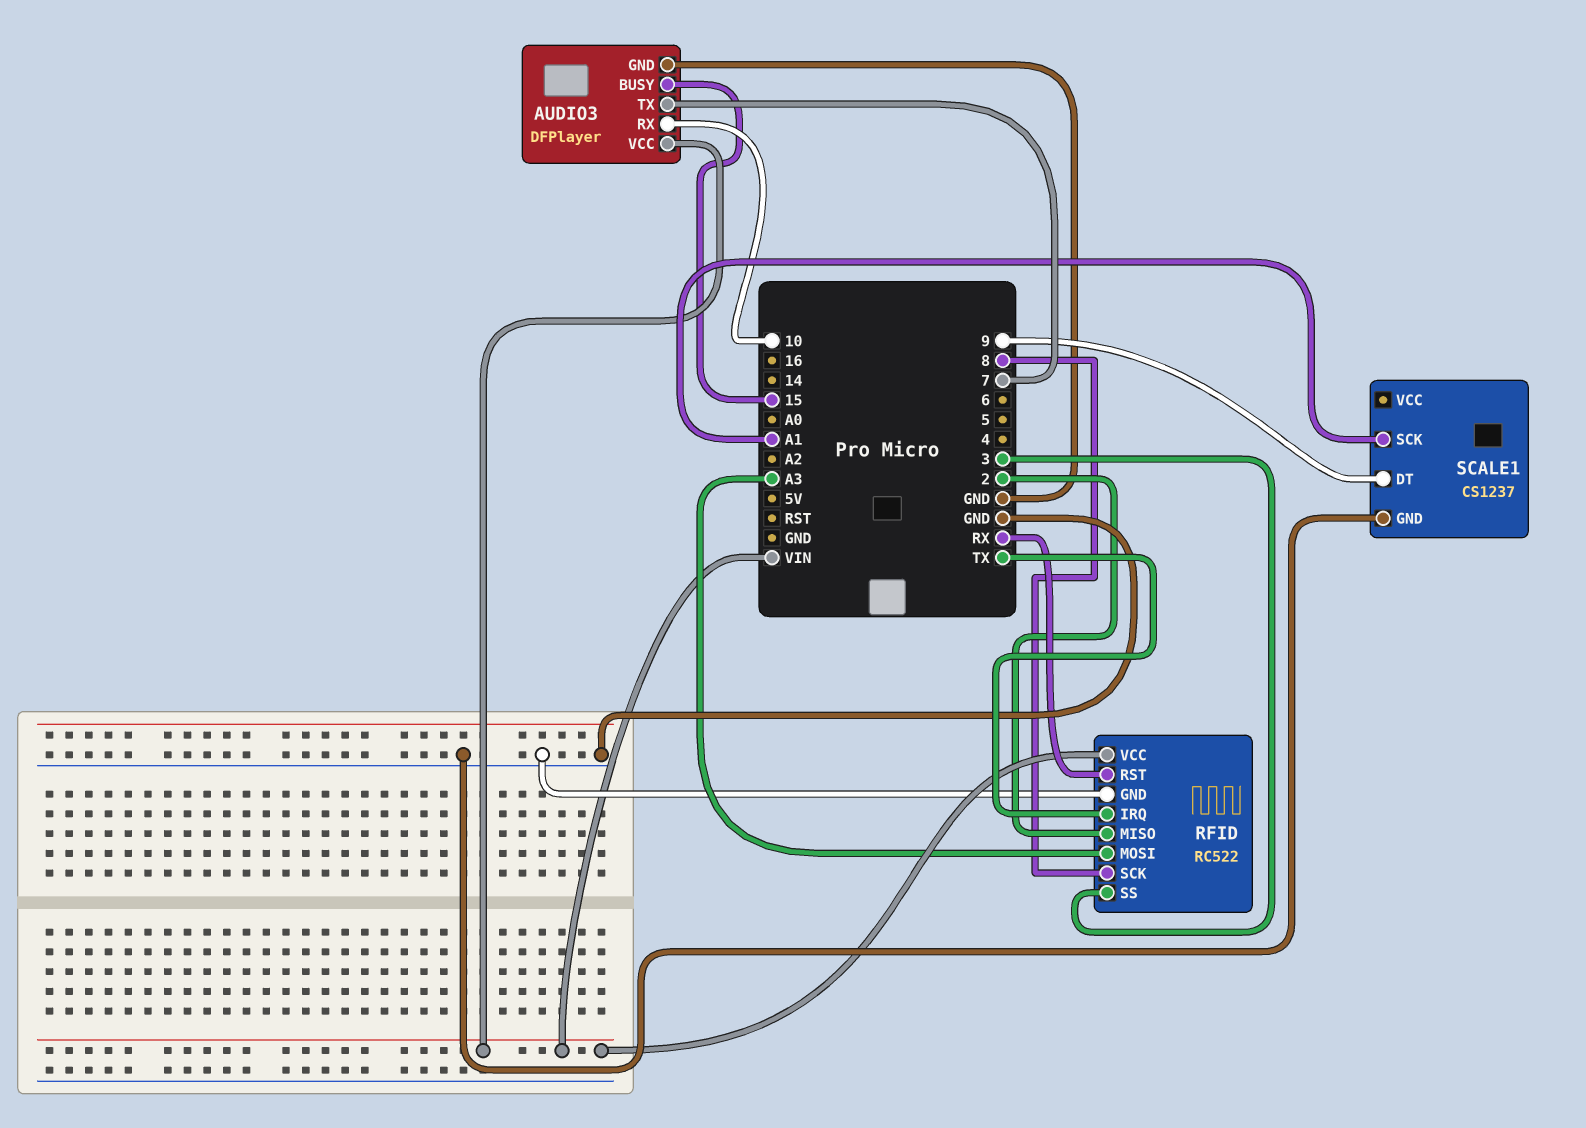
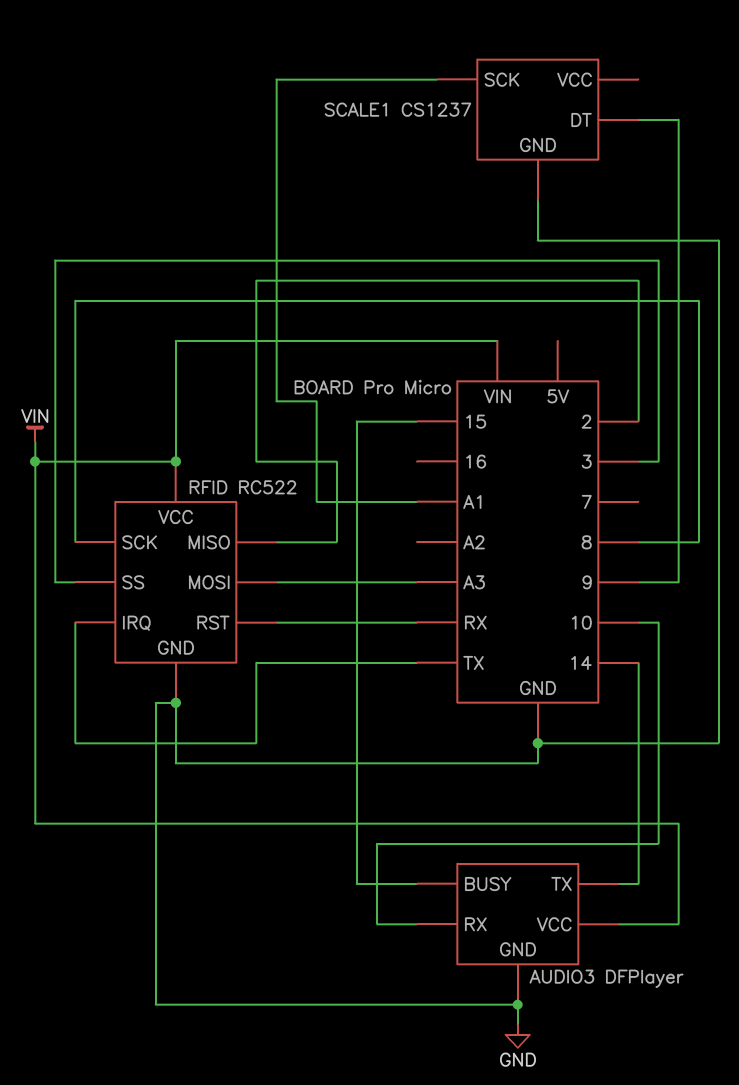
AUDIO3 pin TX: 7 -> 14

